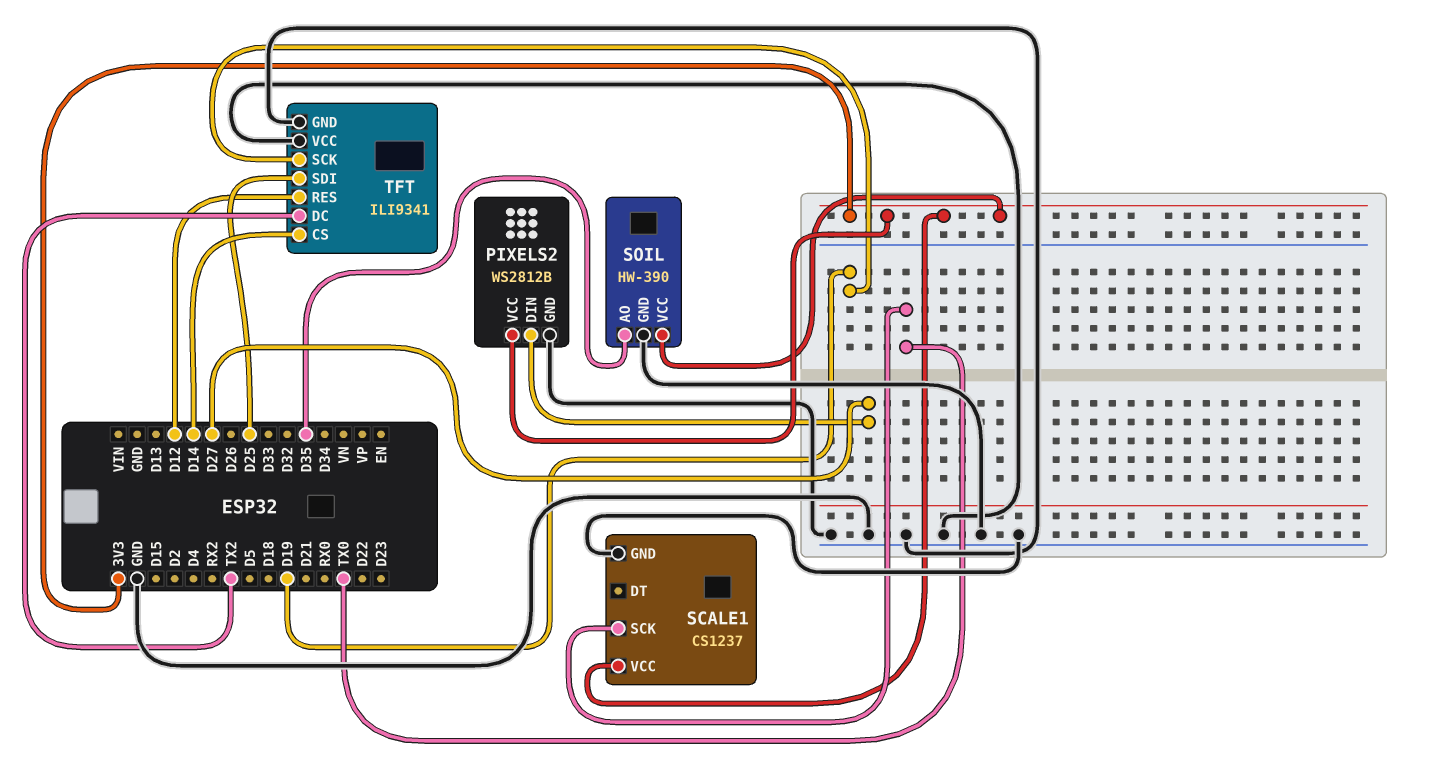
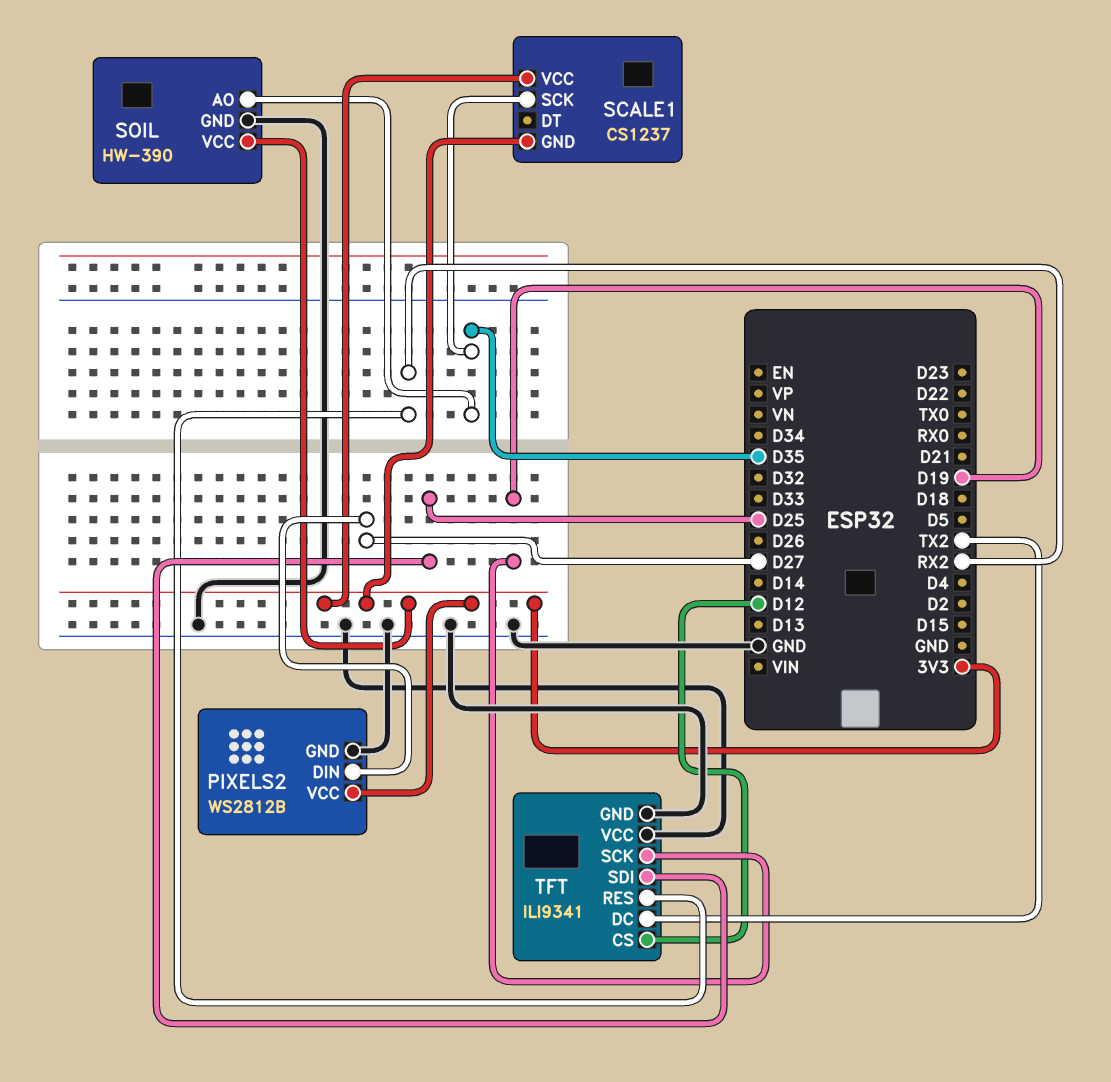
SCALE1 pin GND: GND -> 3V3
SCALE1 pin SCK: TX0 -> D35
TFT pin CS: D14 -> D12
TFT pin RES: D12 -> RX2

